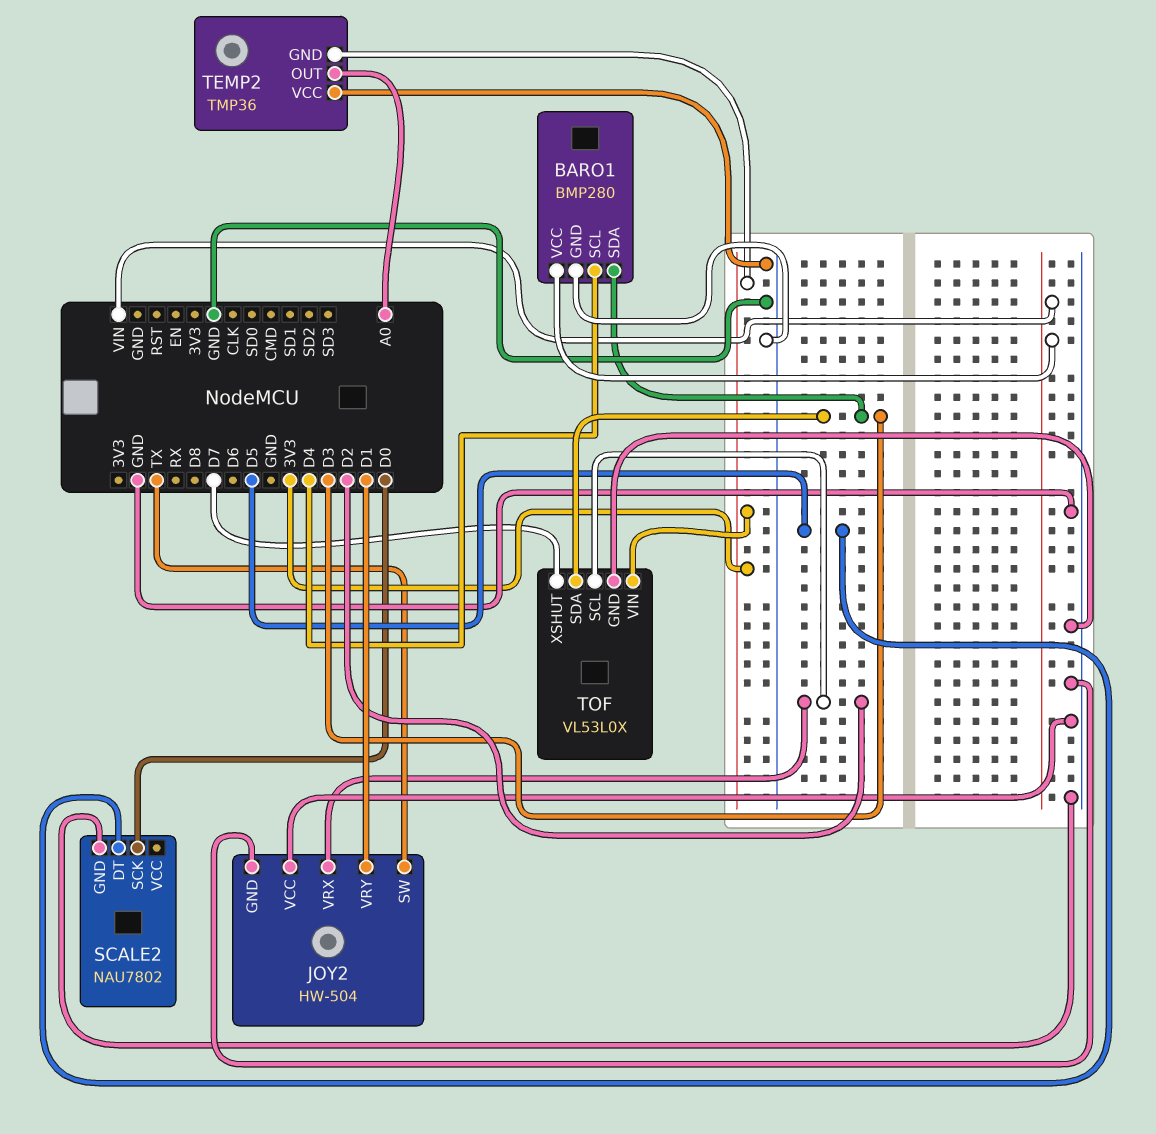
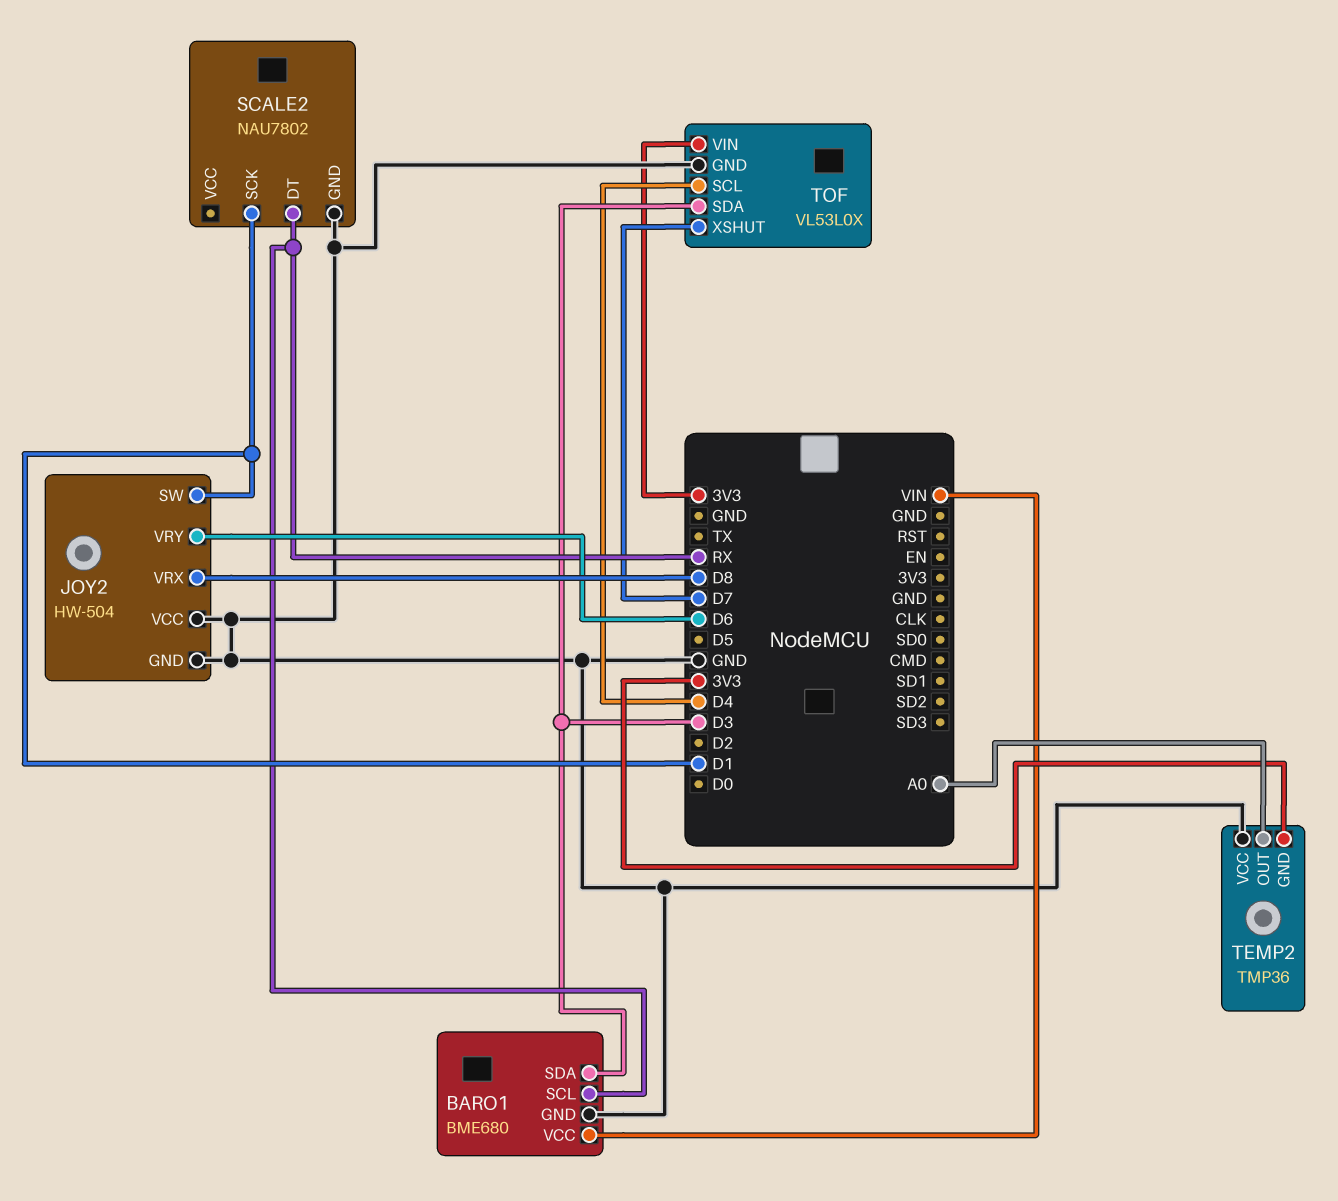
BARO1: BMP280 -> BME680
BARO1 pin SCL: D4 -> RX
JOY2 pin SW: TX -> D1
JOY2 pin VRX: D2 -> D8
JOY2 pin VRY: D1 -> D6
SCALE2 pin DT: D5 -> RX
SCALE2 pin SCK: D0 -> D1
TOF pin SCL: D2 -> D4

